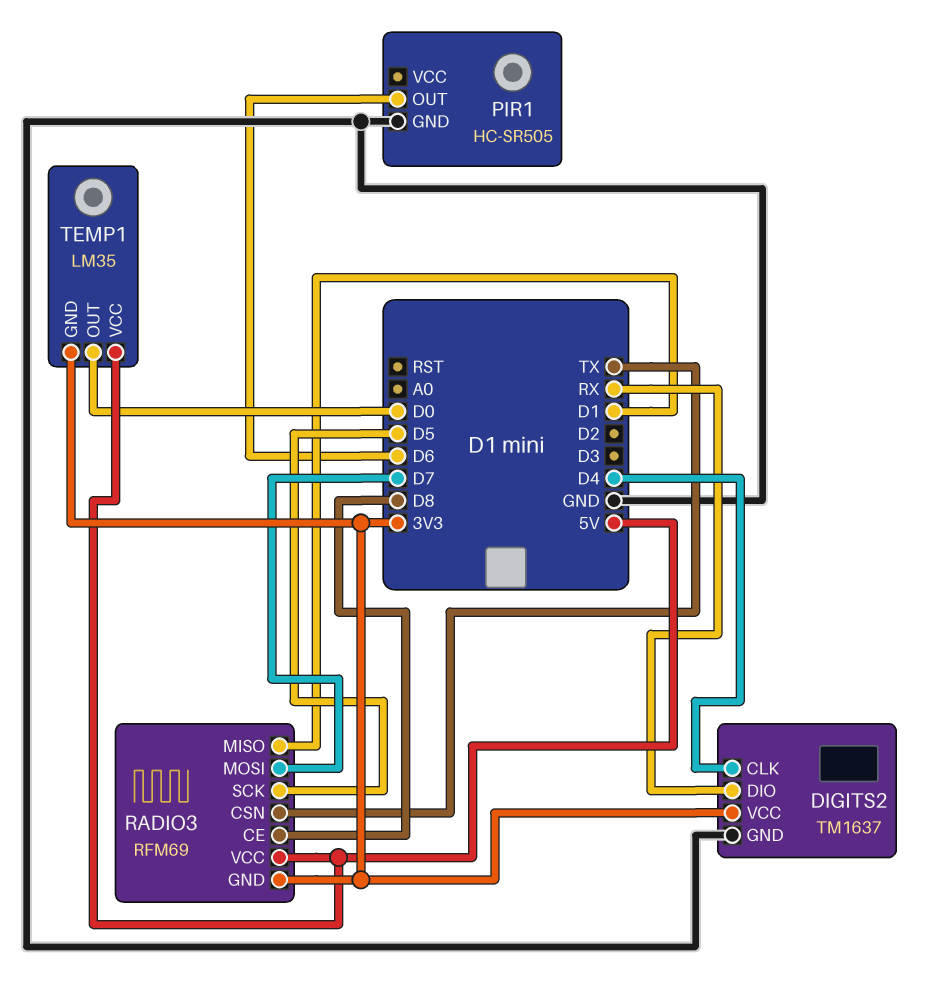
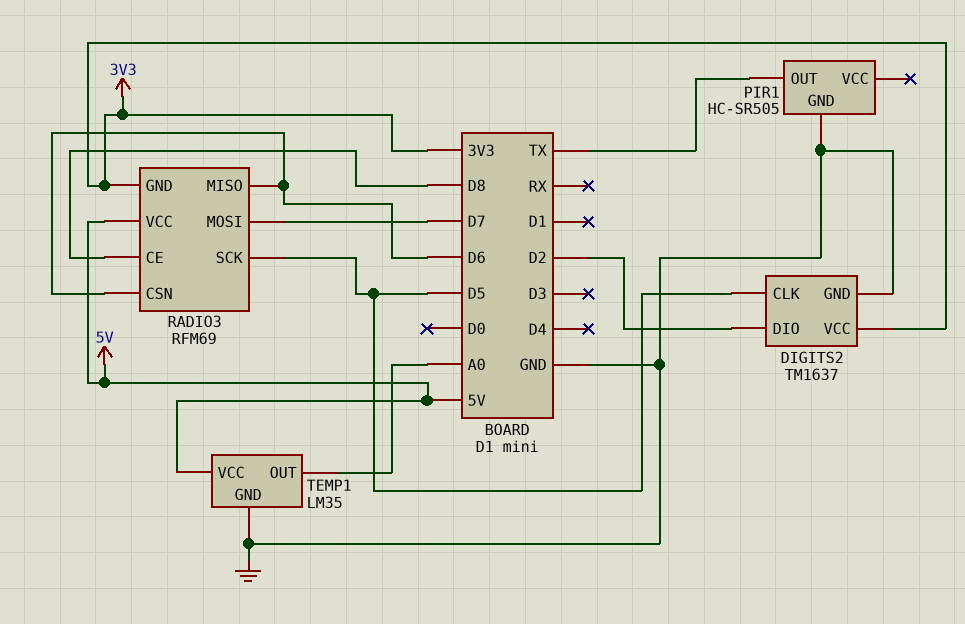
DIGITS2 pin CLK: D4 -> D5
DIGITS2 pin DIO: RX -> D2
PIR1 pin OUT: D6 -> TX
RADIO3 pin CSN: TX -> D6
RADIO3 pin MISO: D1 -> D6
TEMP1 pin GND: 3V3 -> GND
TEMP1 pin OUT: D0 -> A0

